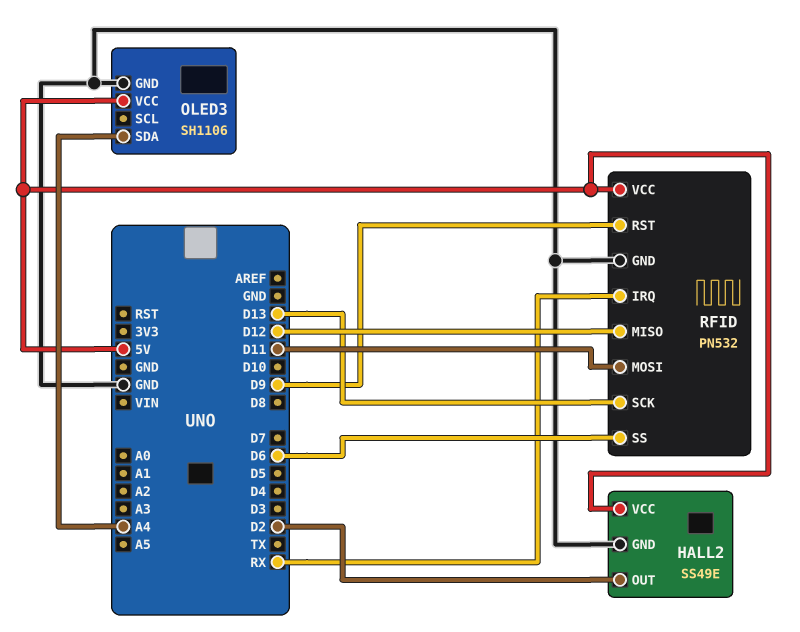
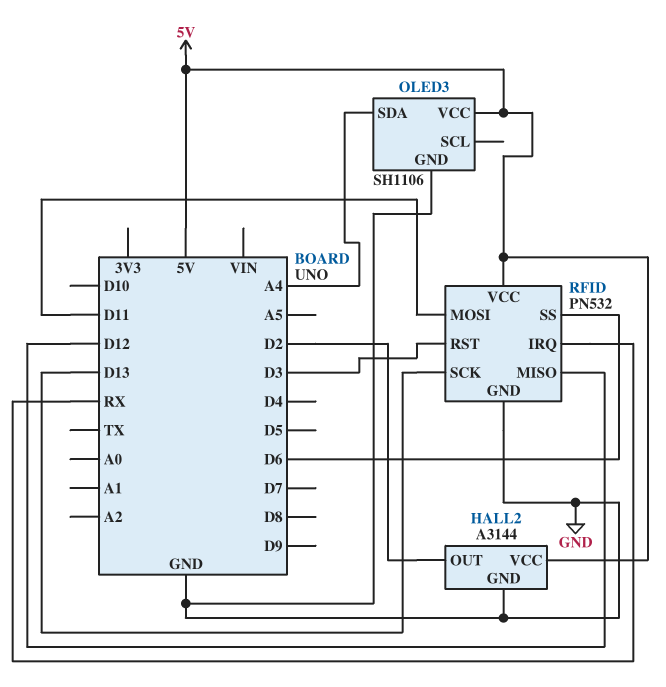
HALL2: SS49E -> A3144
RFID pin RST: D9 -> D3

